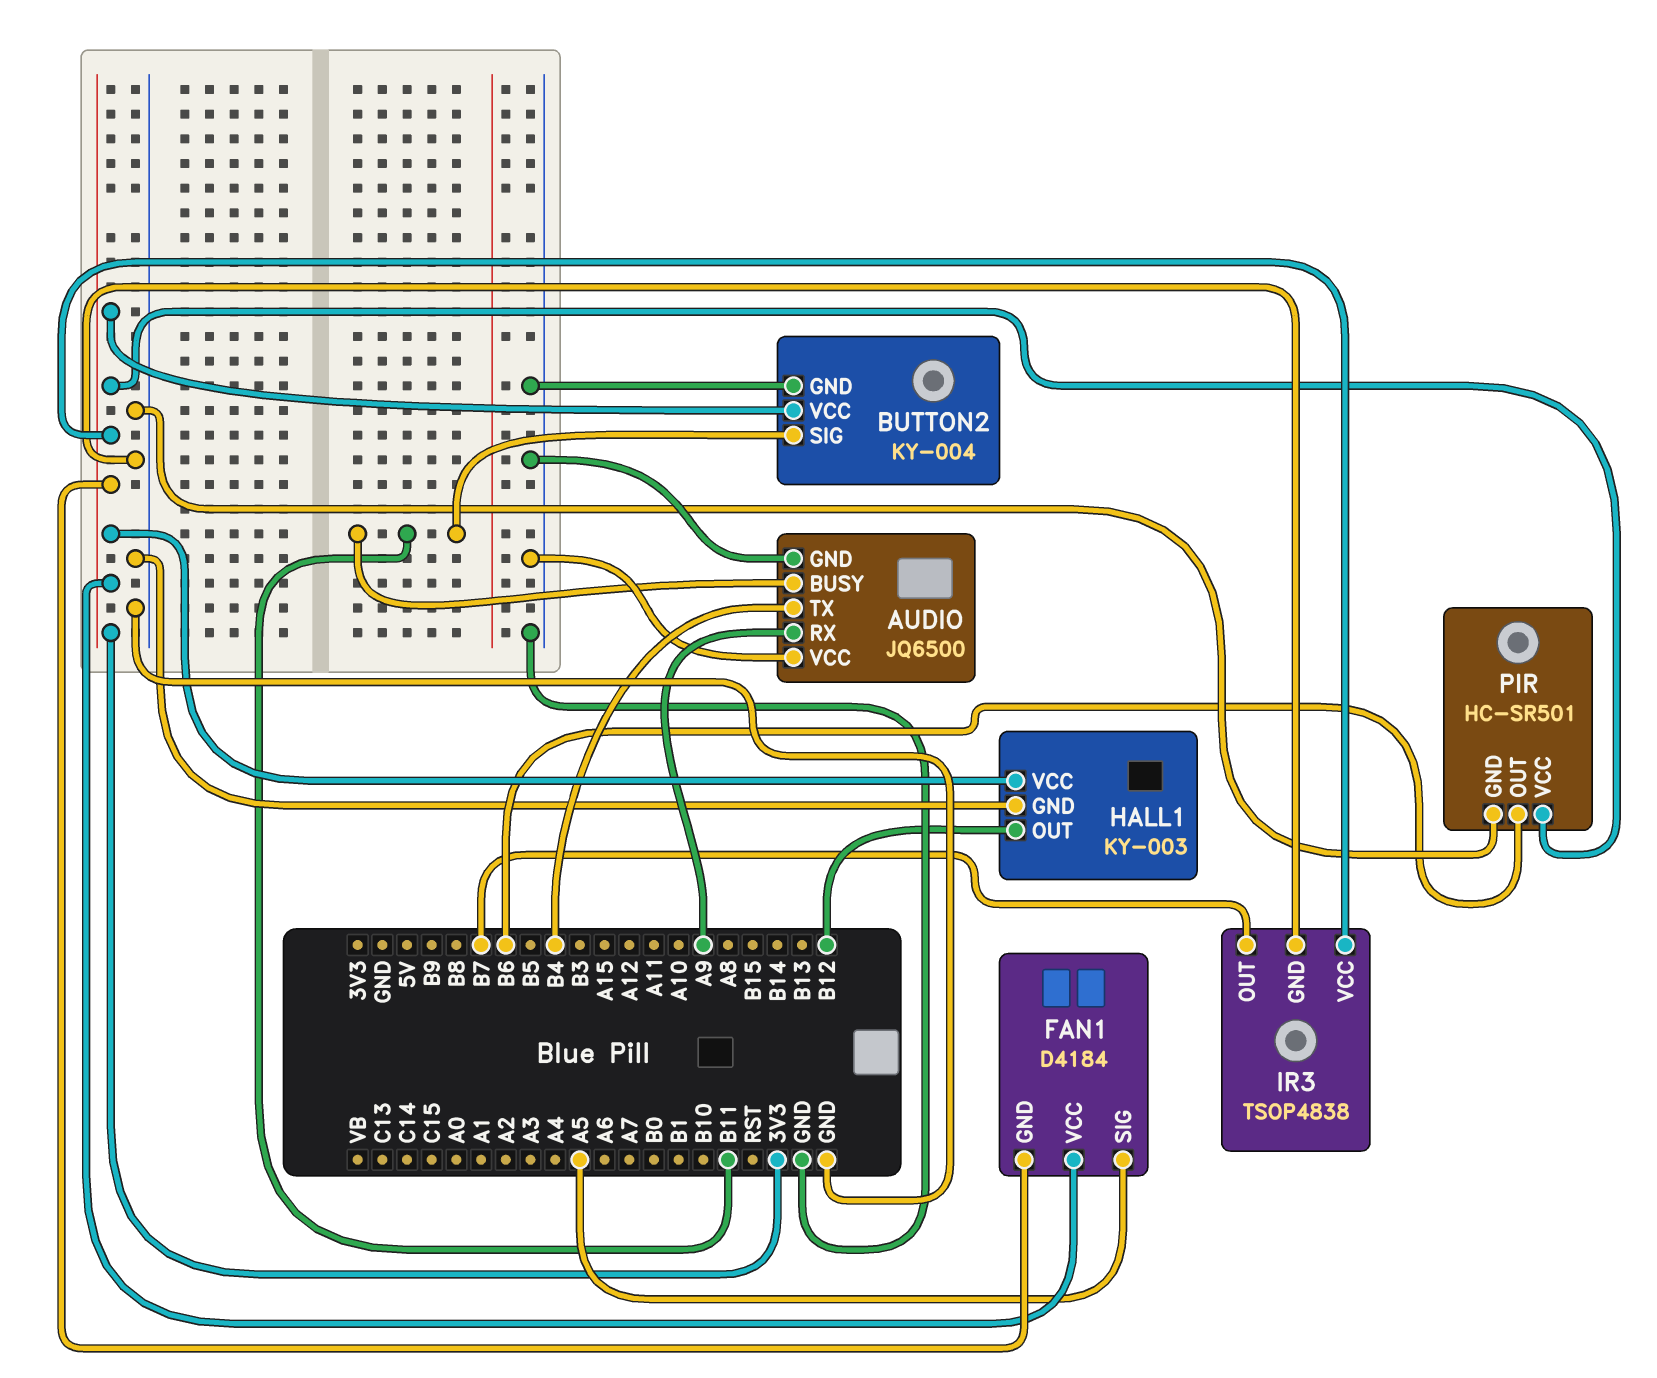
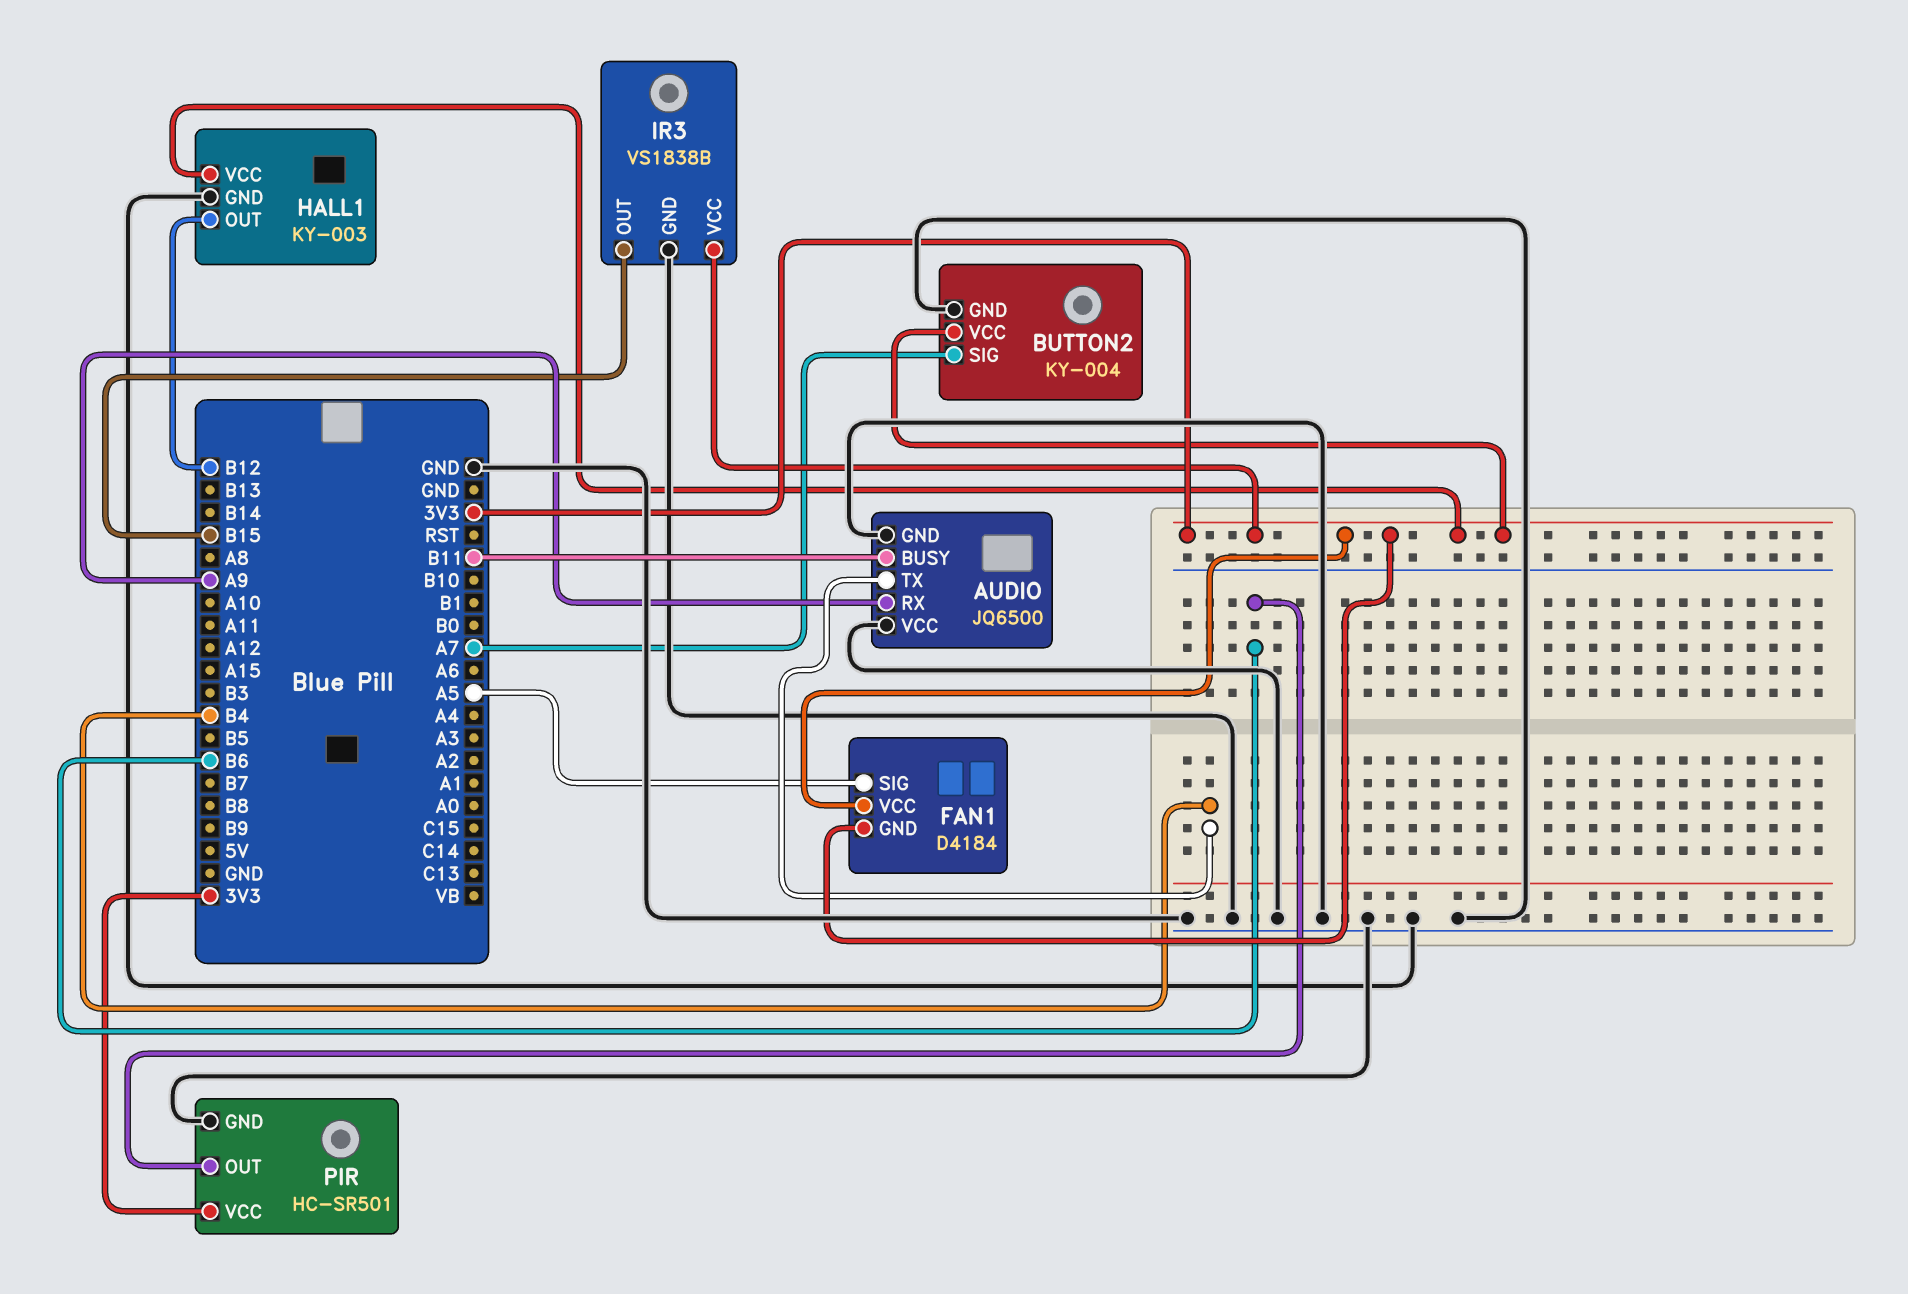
BUTTON2 pin SIG: B11 -> A7
IR3: TSOP4838 -> VS1838B
IR3 pin OUT: B7 -> B15

